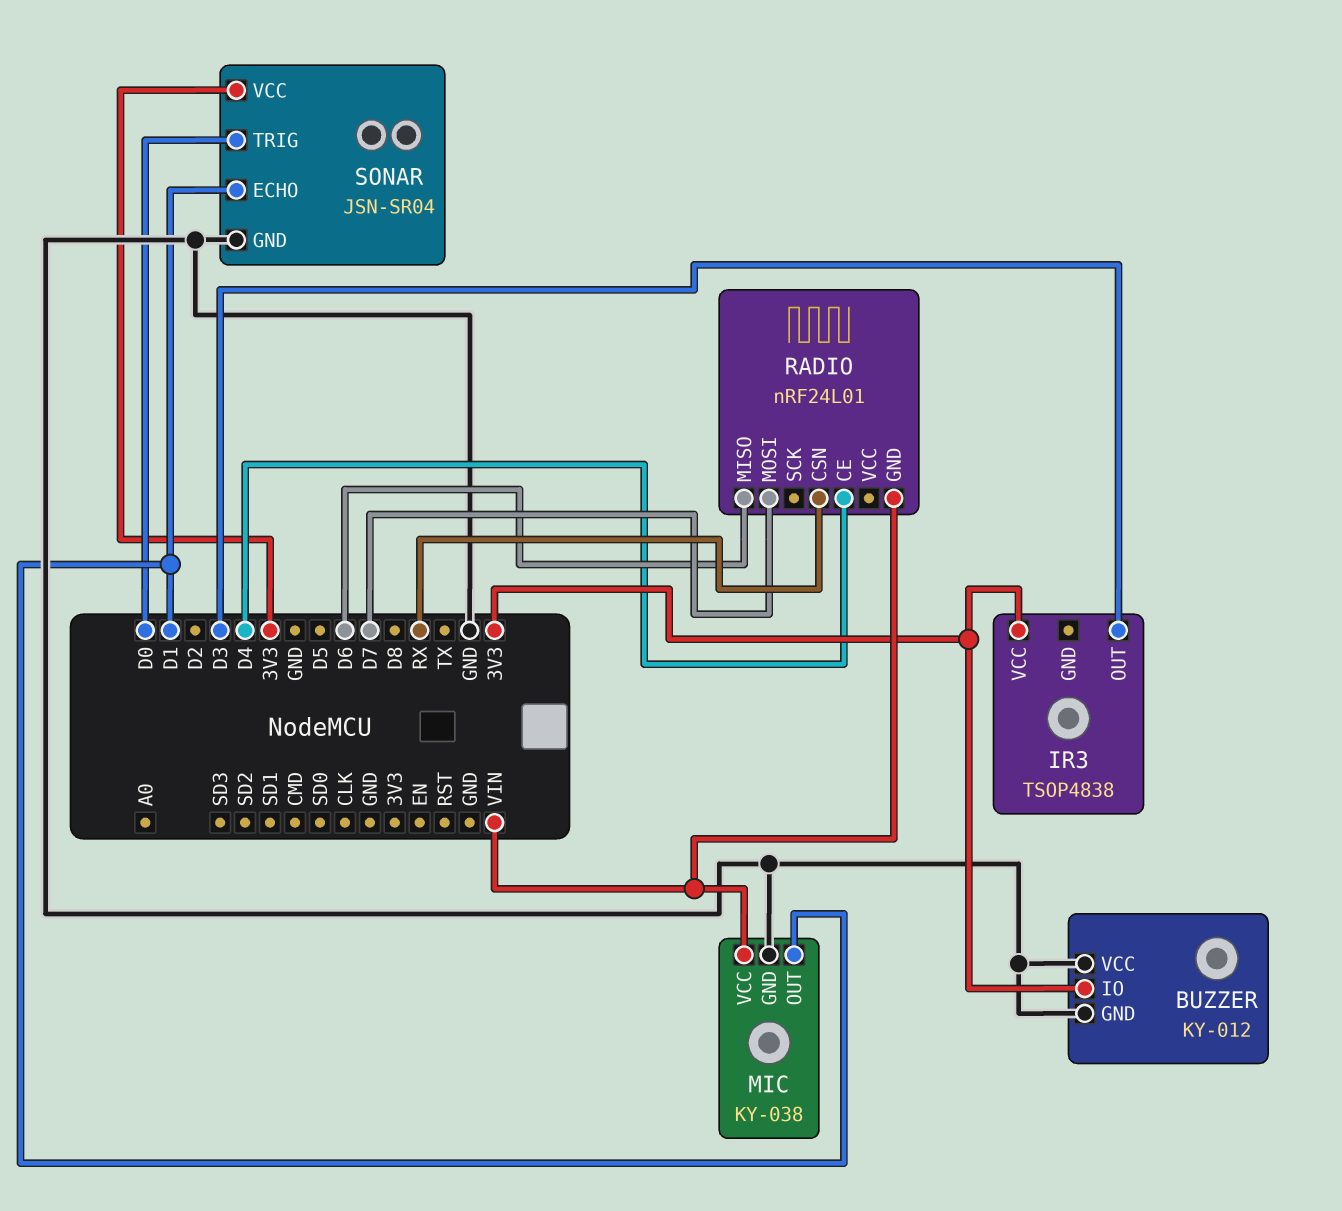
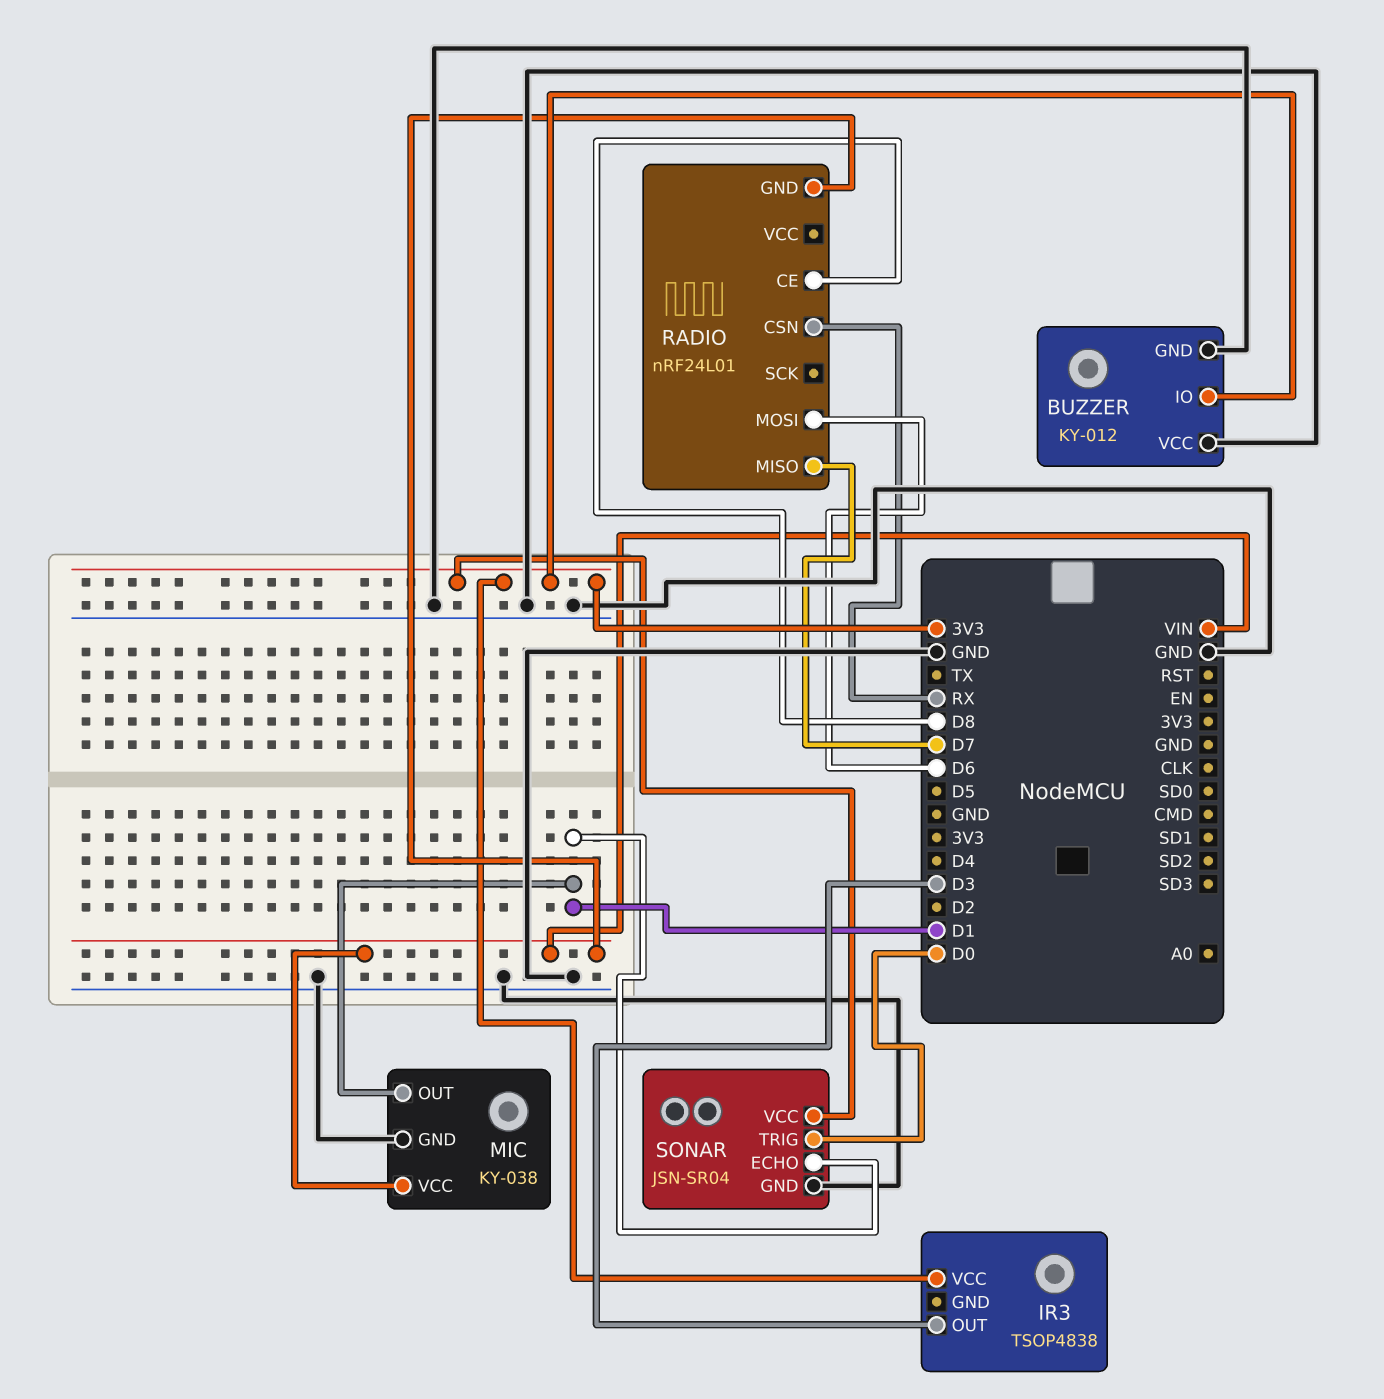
RADIO pin CE: D4 -> D8
RADIO pin MISO: D6 -> D7
RADIO pin MOSI: D7 -> D6

